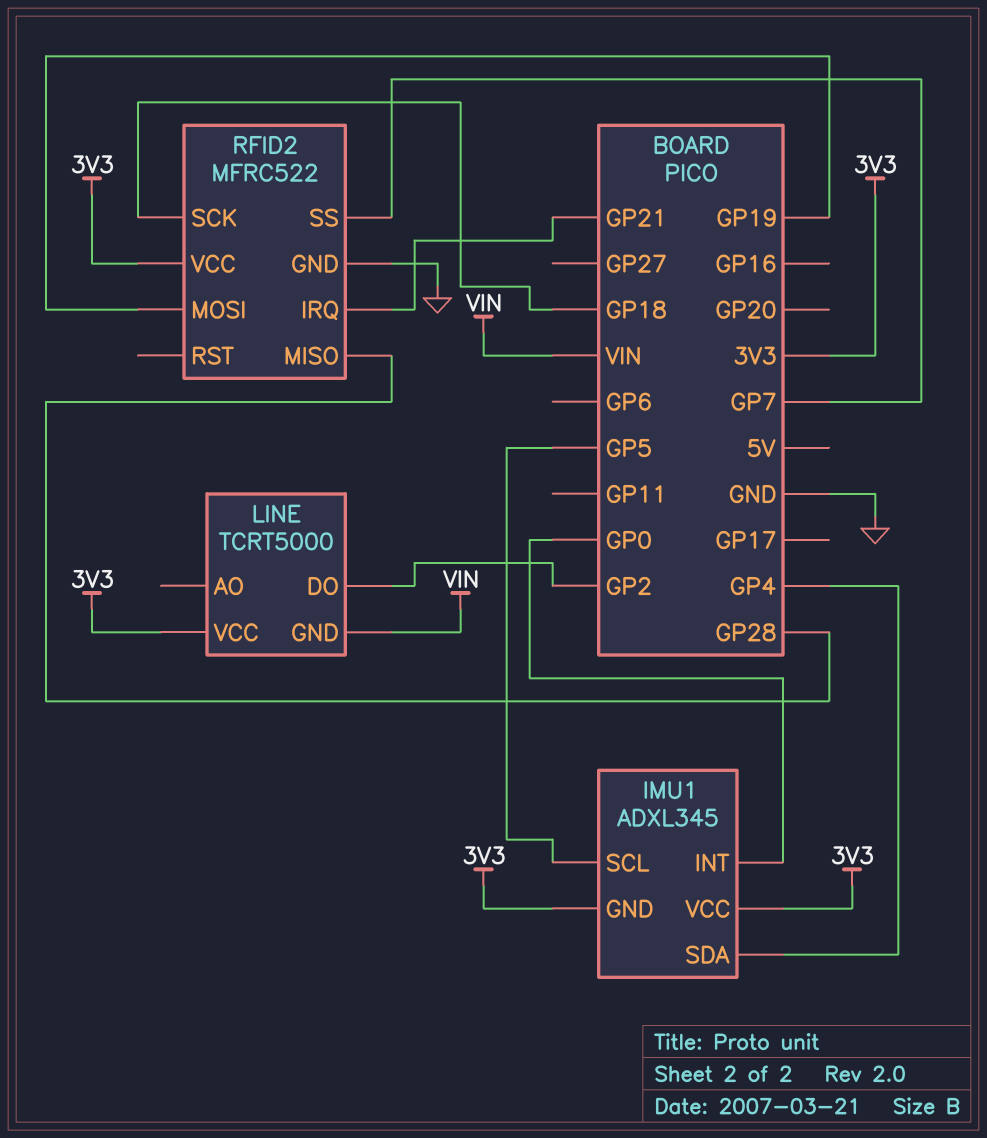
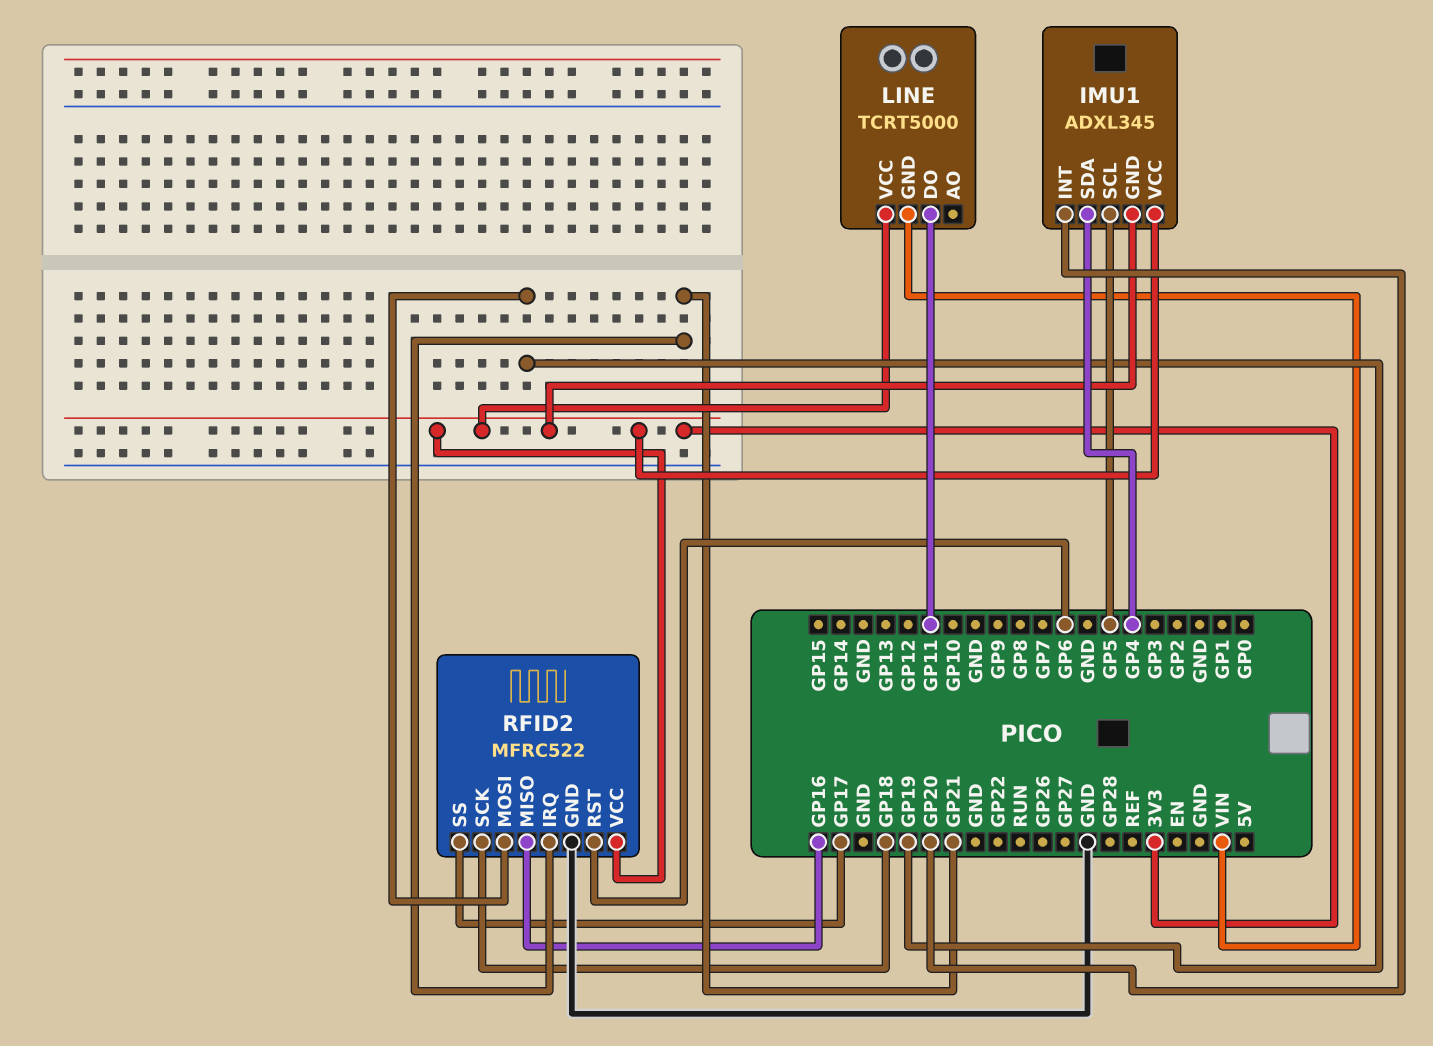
IMU1 pin INT: GP0 -> GP20
LINE pin DO: GP2 -> GP11
RFID2 pin MISO: GP28 -> GP16
RFID2 pin RST: none -> GP6
RFID2 pin SS: GP7 -> GP17

